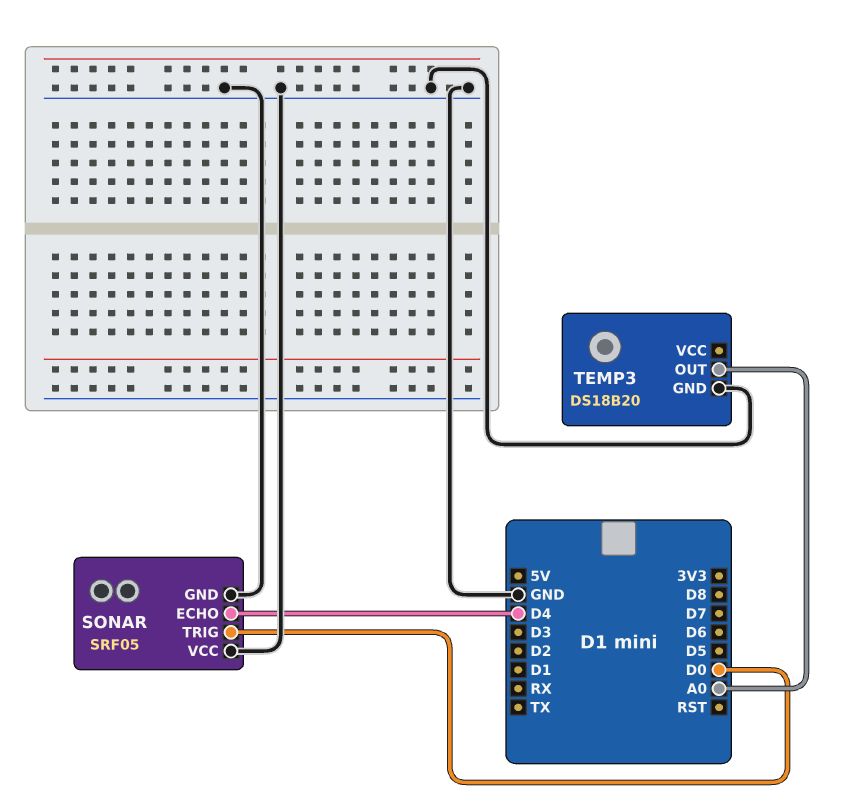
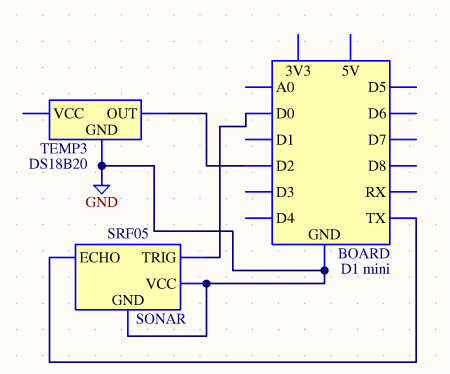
SONAR pin ECHO: D4 -> TX
TEMP3 pin OUT: A0 -> D2

